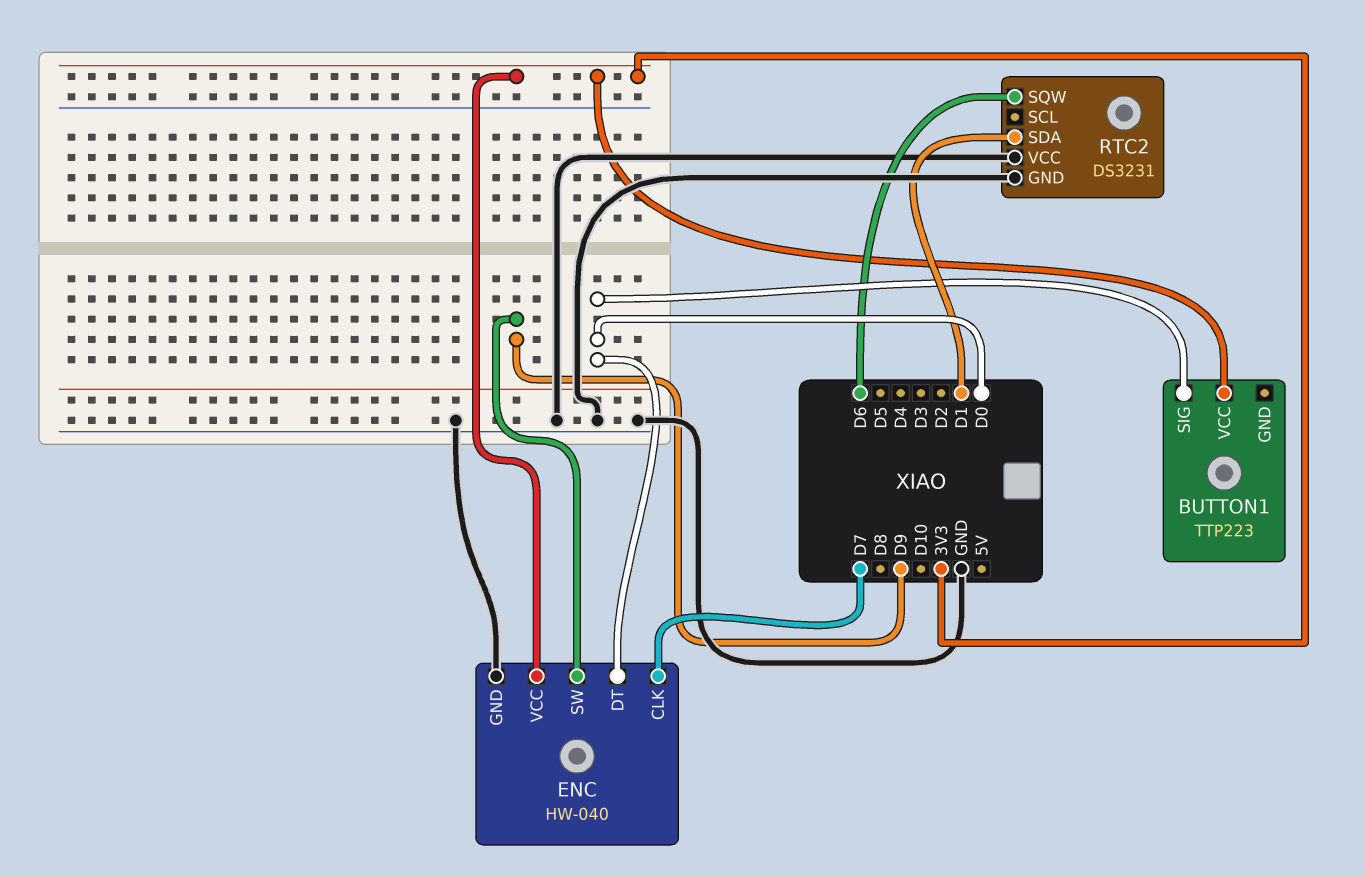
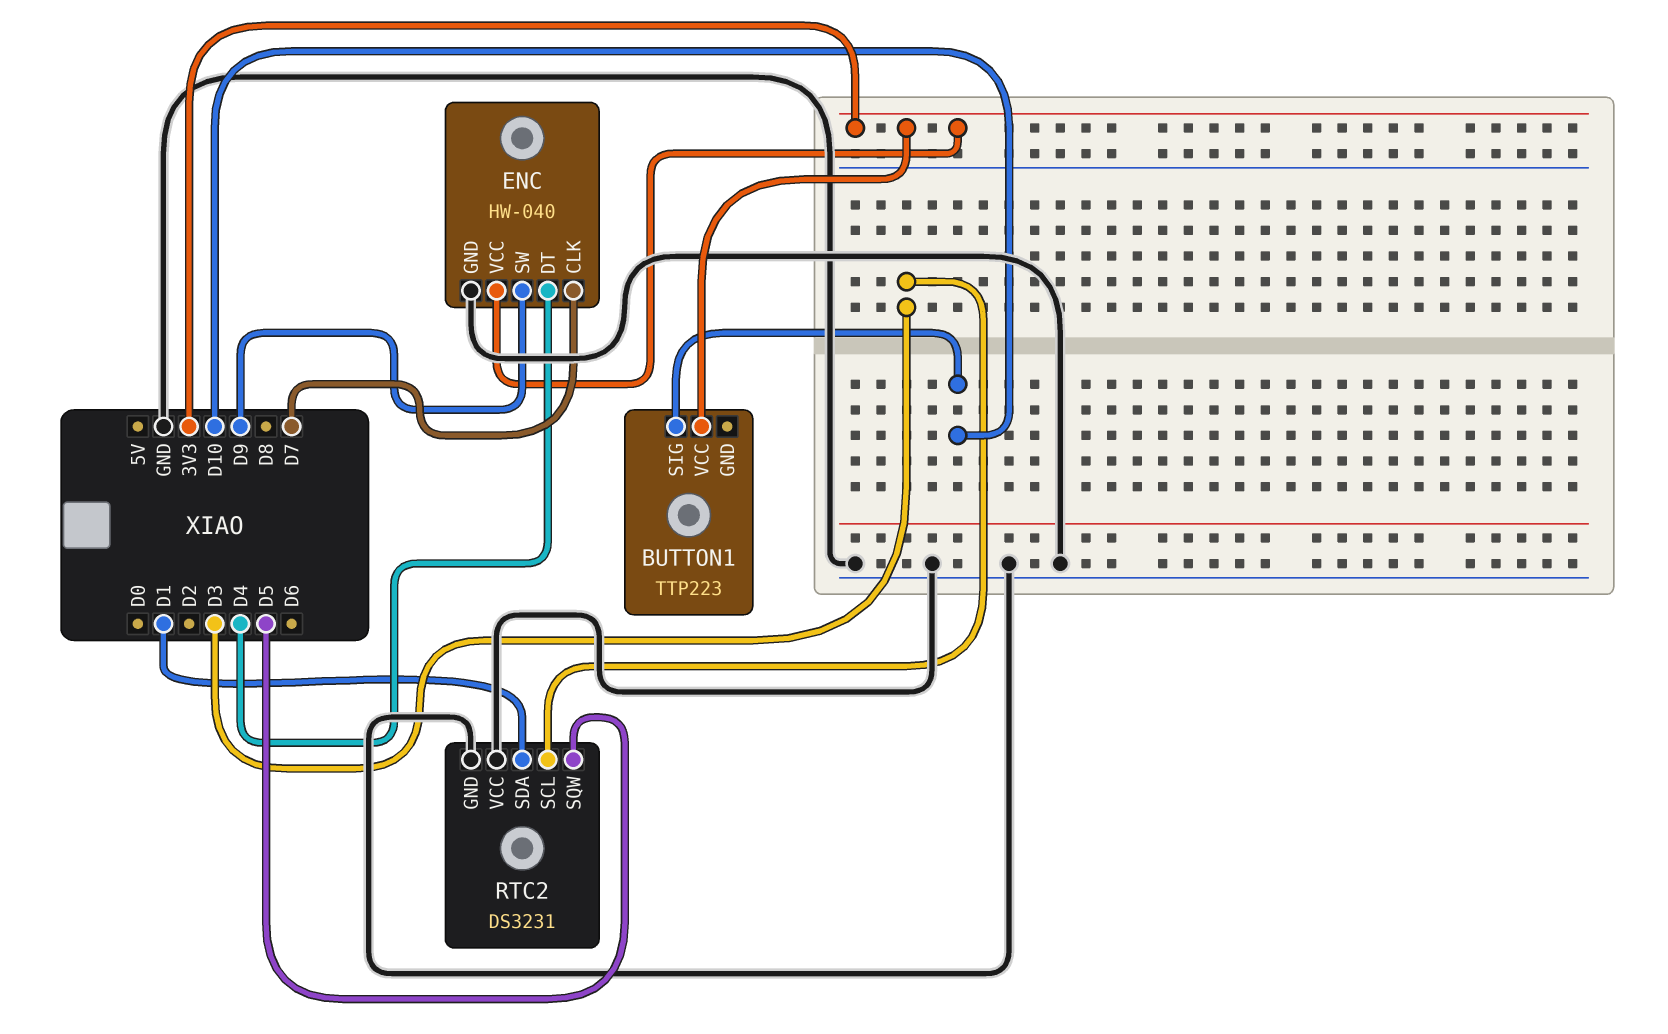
BUTTON1 pin SIG: D0 -> D10
ENC pin DT: D0 -> D4
RTC2 pin SCL: none -> D3
RTC2 pin SQW: D6 -> D5

